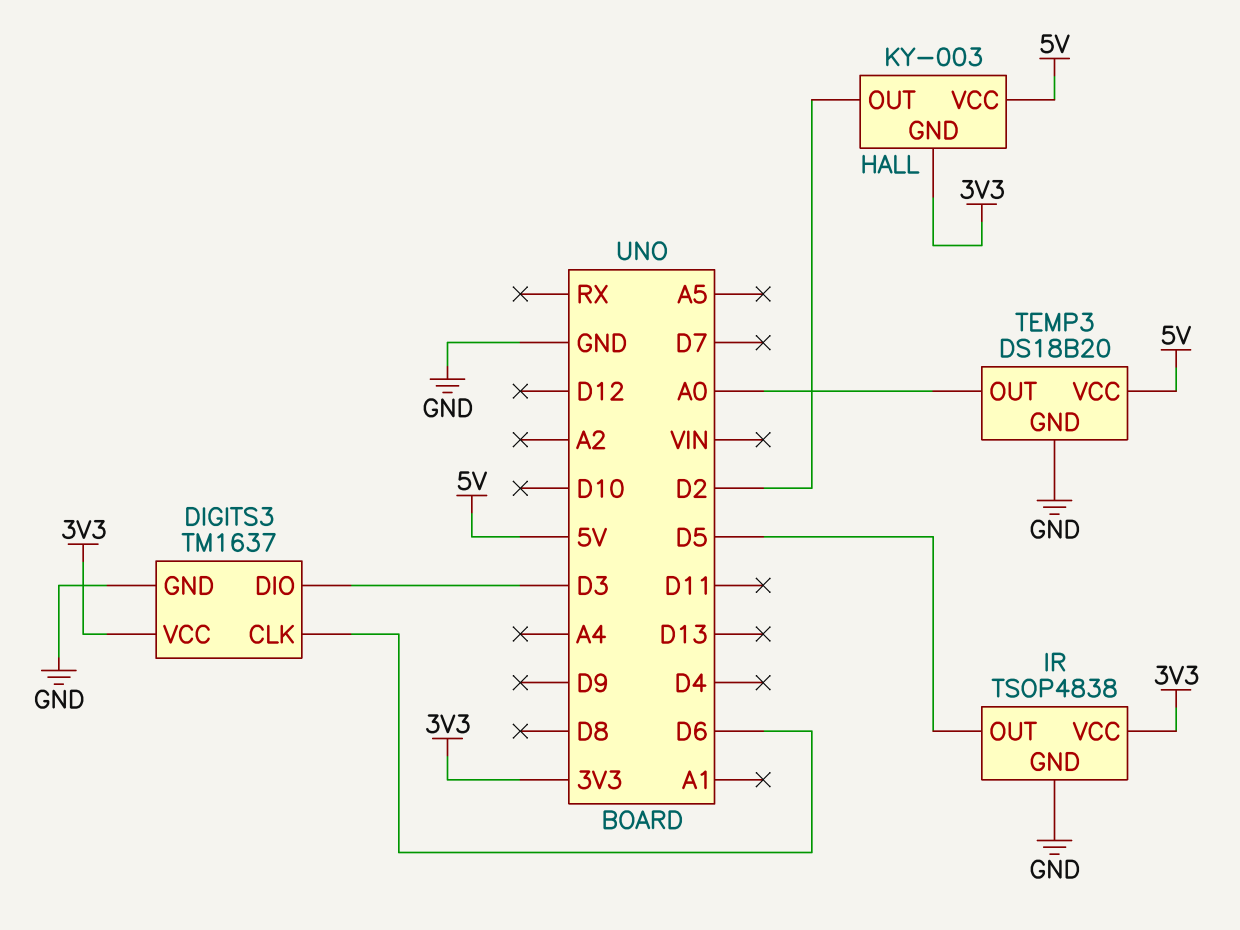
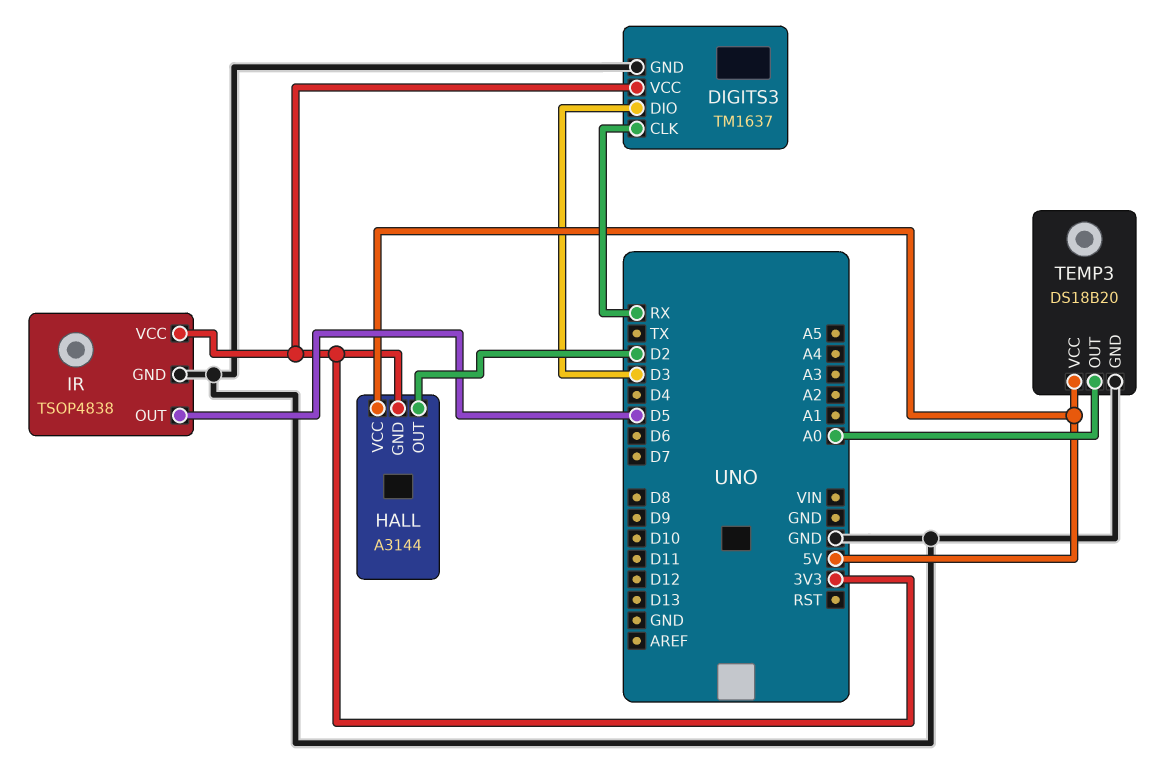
DIGITS3 pin CLK: D6 -> RX
HALL: KY-003 -> A3144

